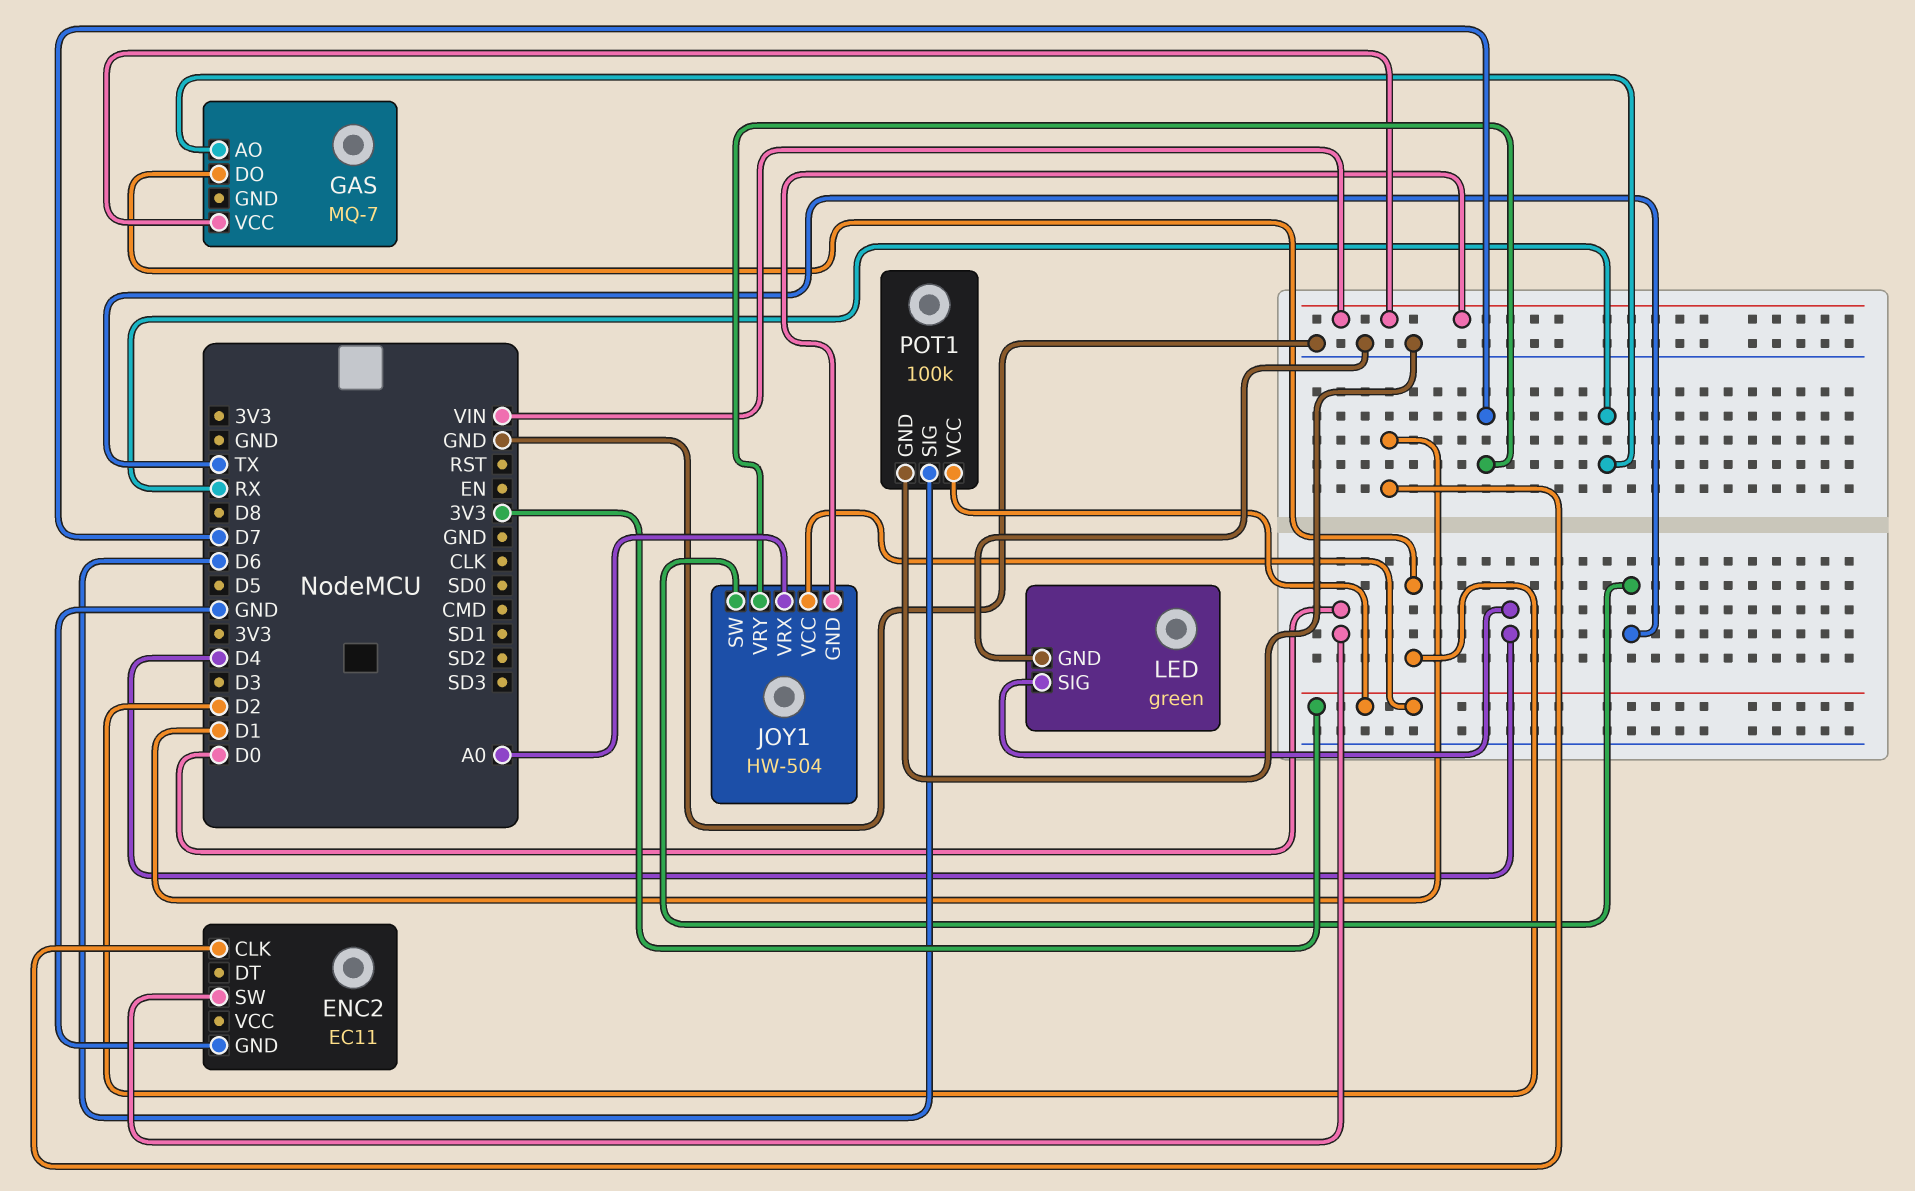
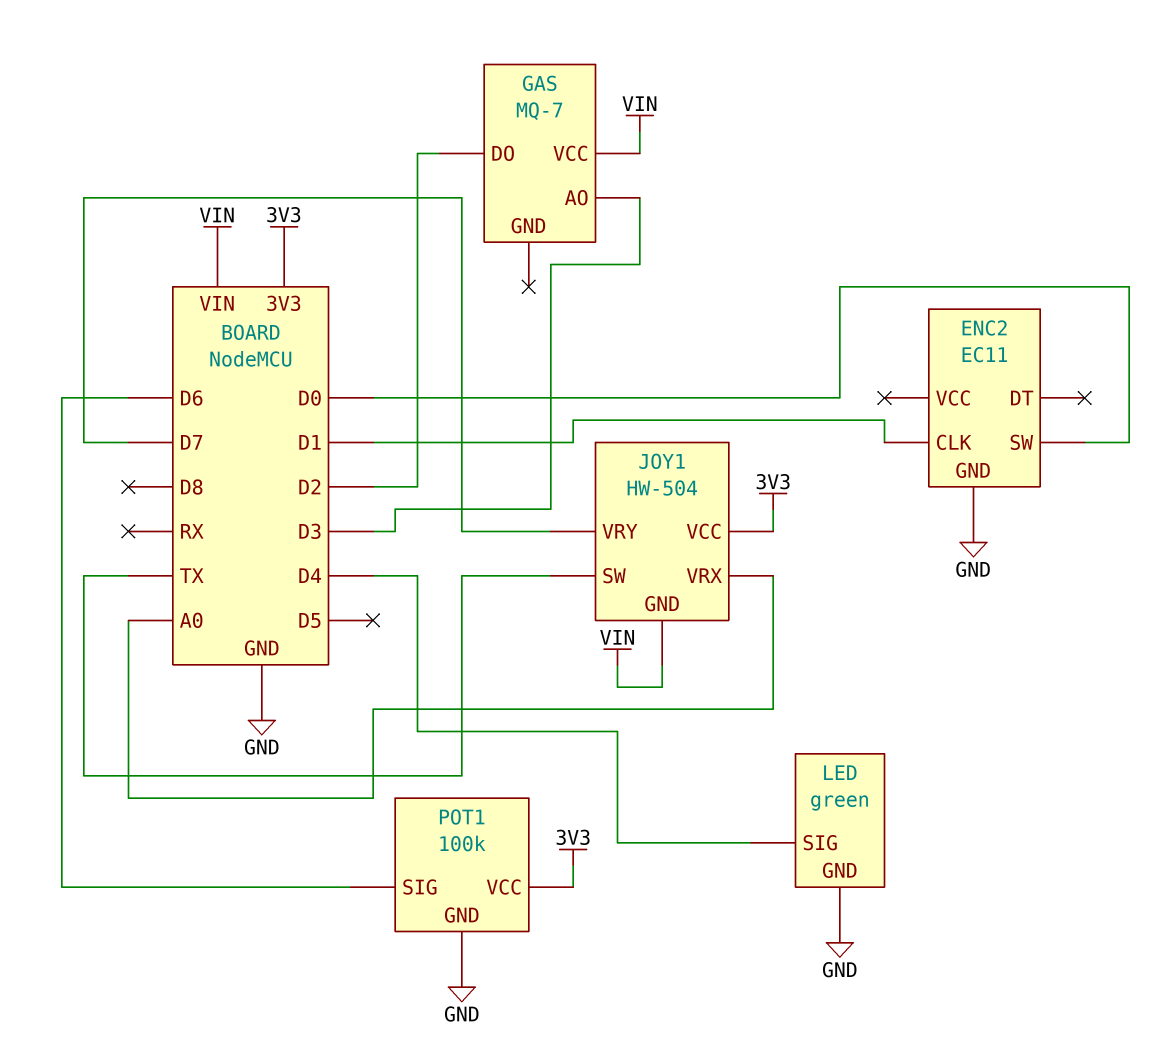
GAS pin AO: RX -> D3

